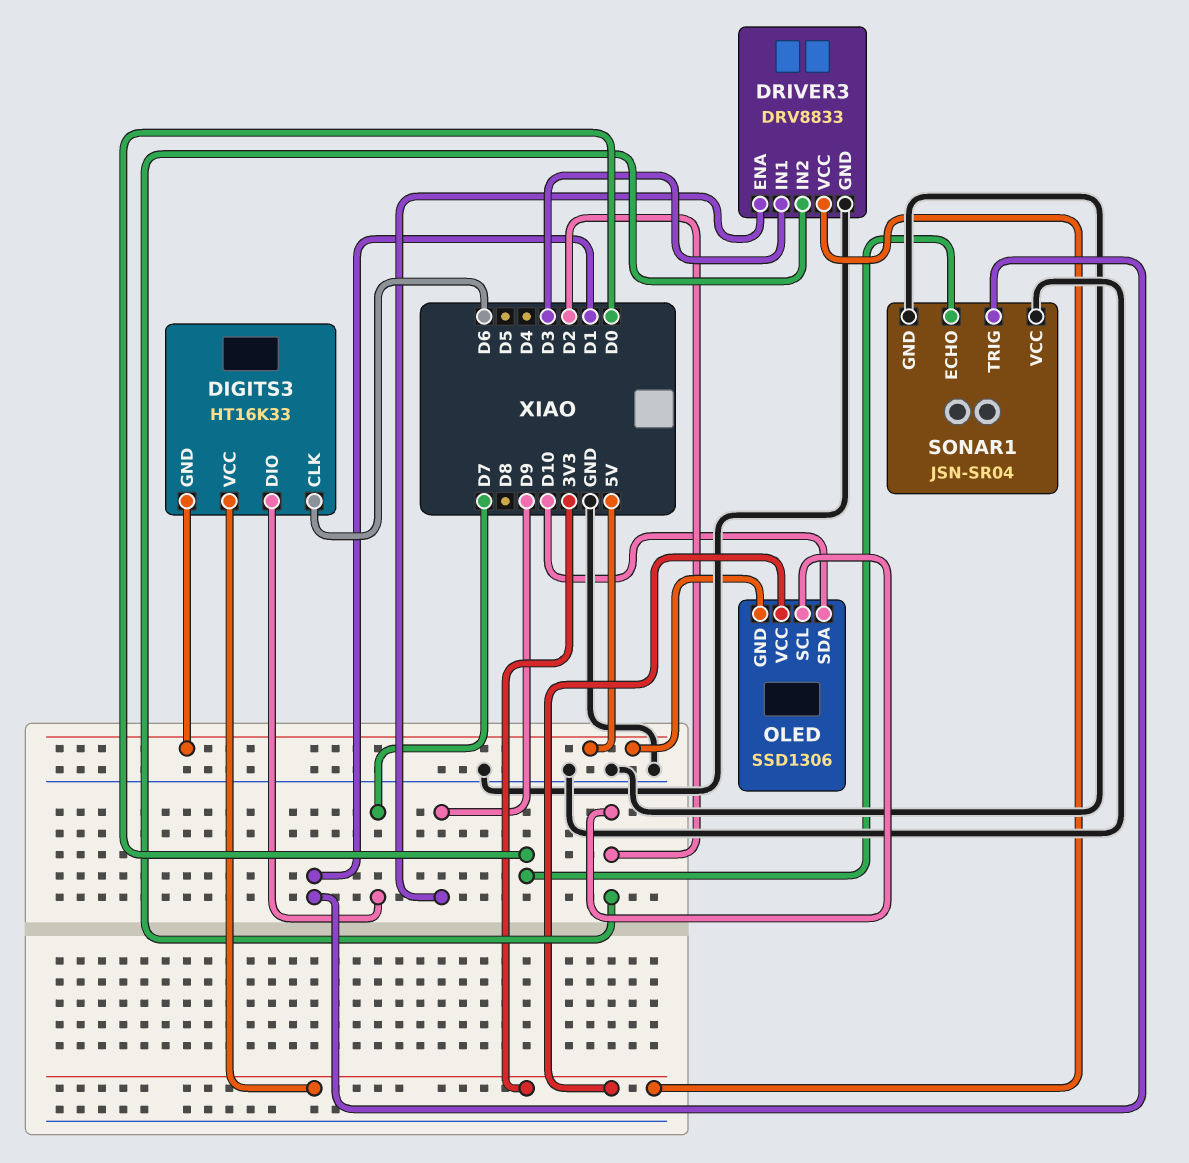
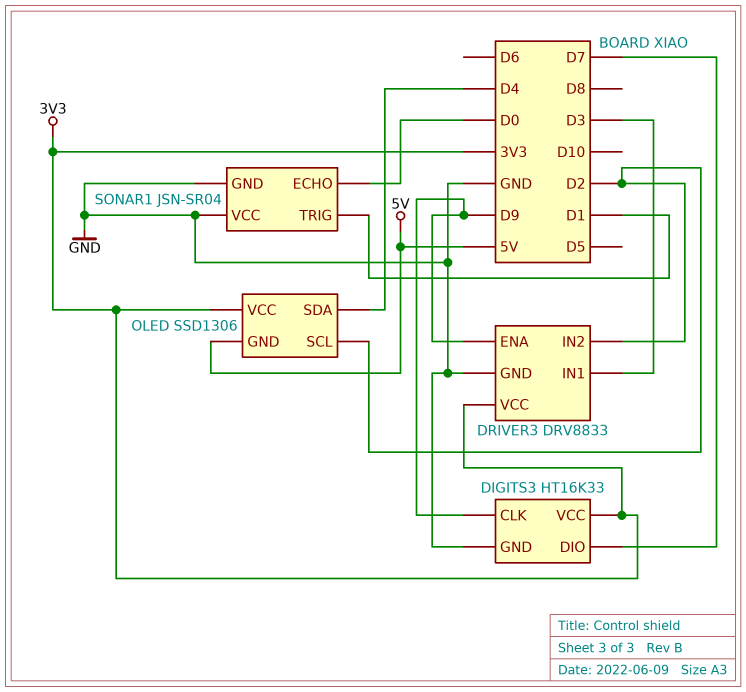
DIGITS3 pin CLK: D6 -> D9
DIGITS3 pin GND: 5V -> GND
OLED pin SDA: D10 -> D4

